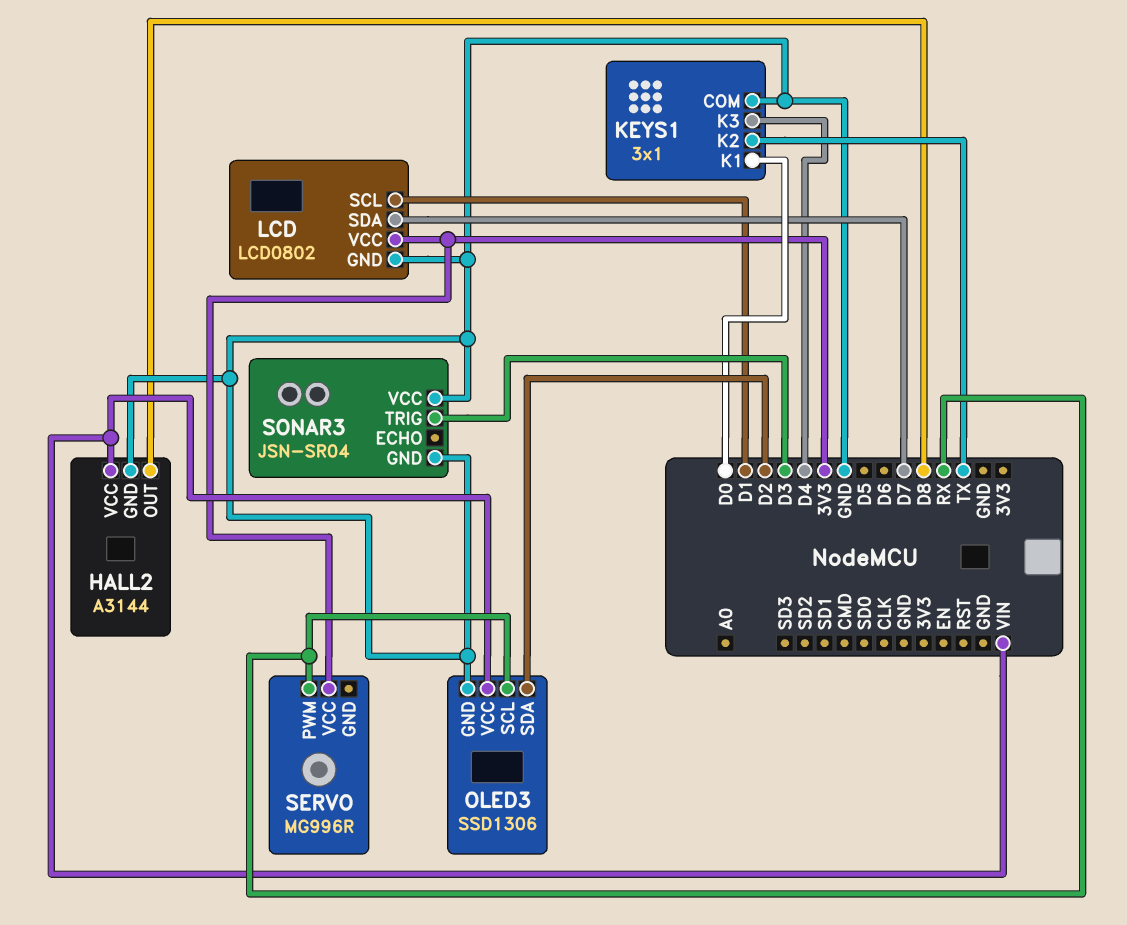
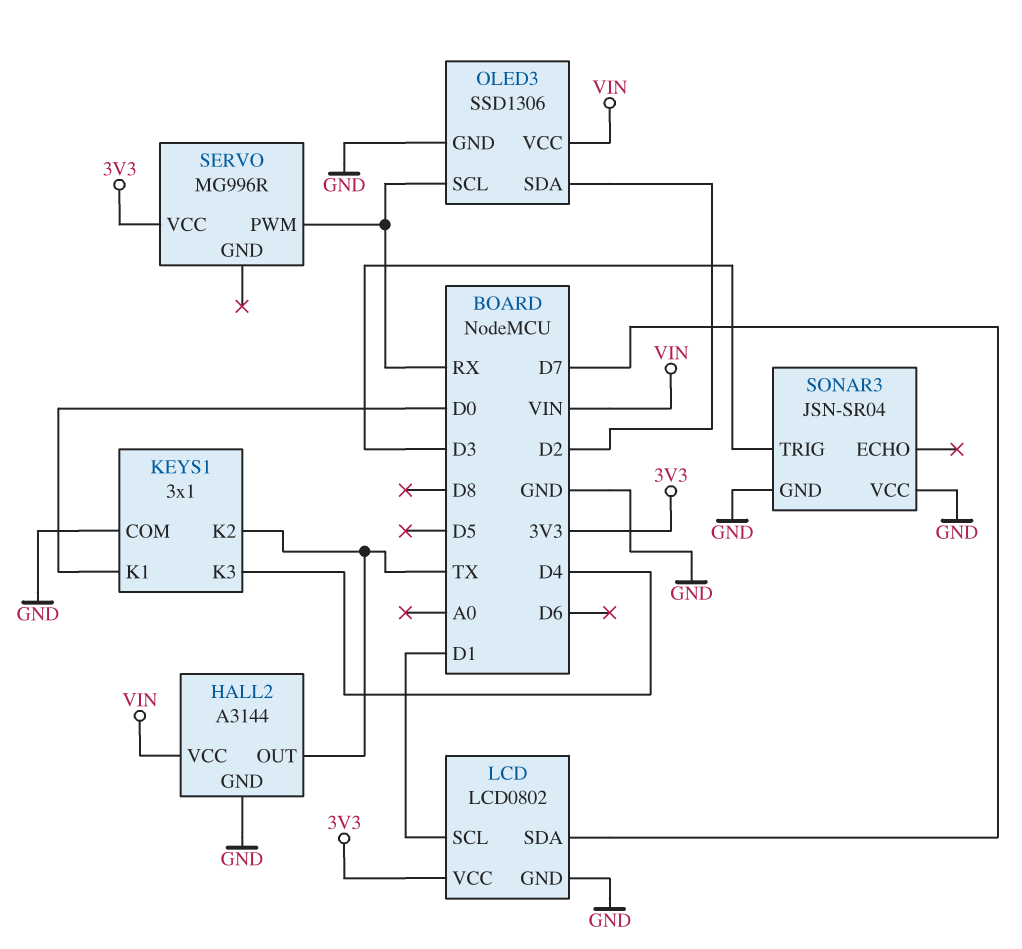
HALL2 pin OUT: D8 -> TX

